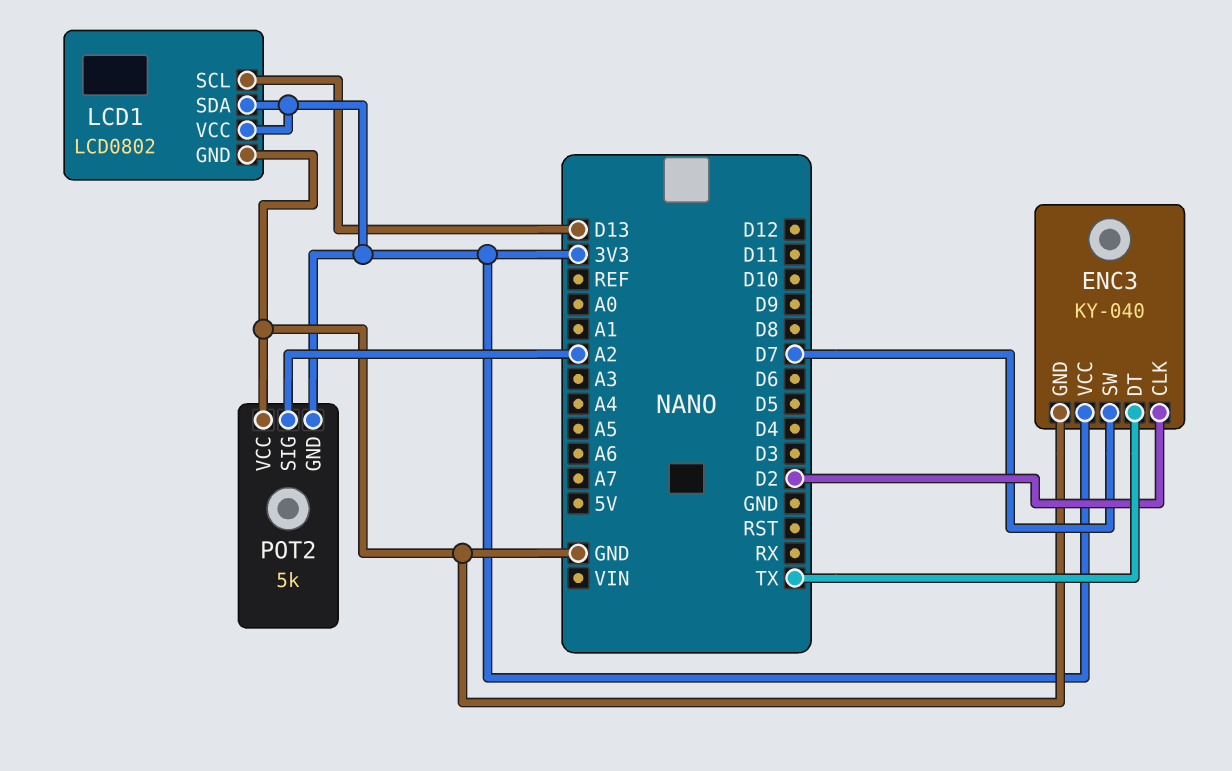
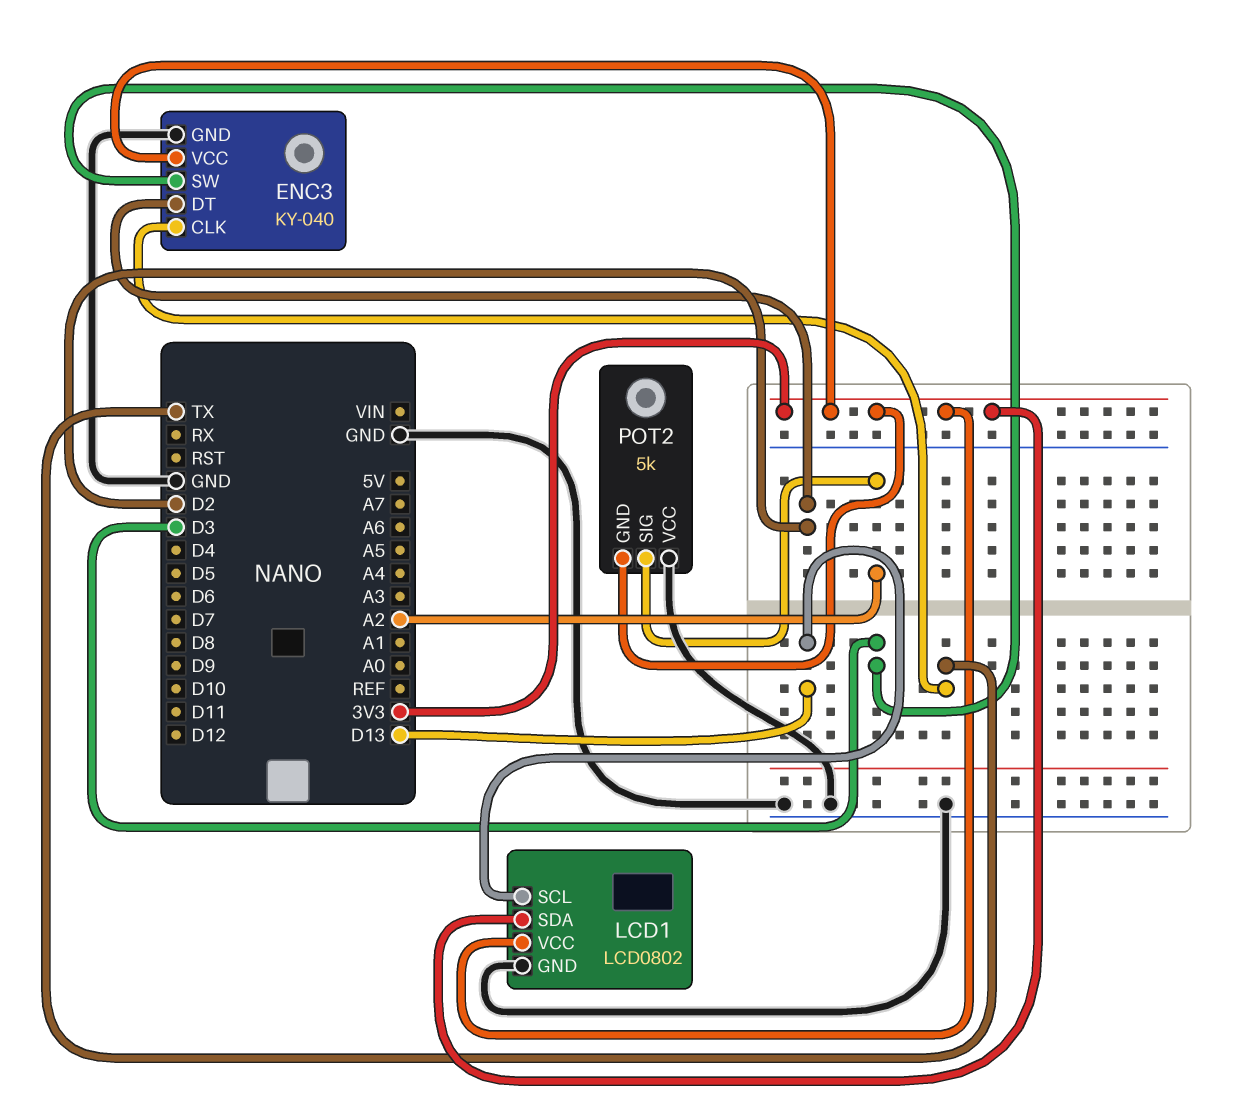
ENC3 pin CLK: D2 -> TX
ENC3 pin DT: TX -> D2
ENC3 pin SW: D7 -> D3

